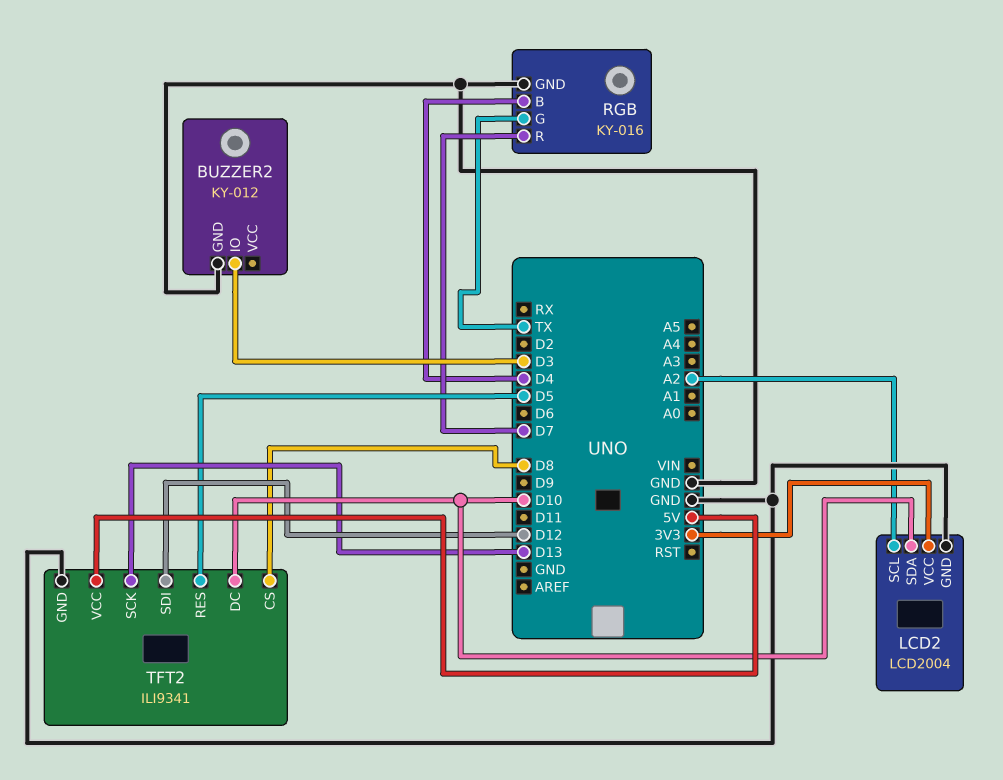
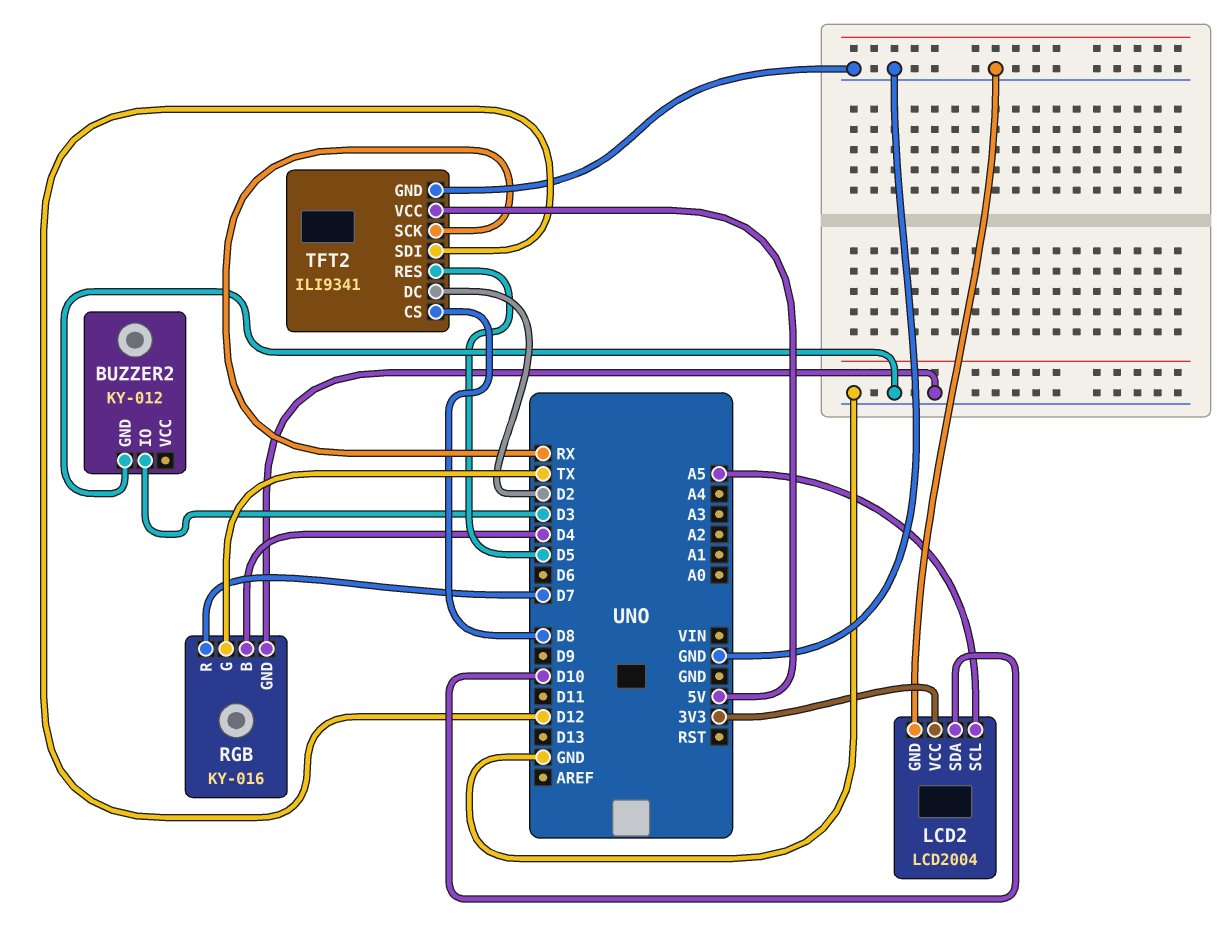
LCD2 pin SCL: A2 -> A5
TFT2 pin DC: D10 -> D2
TFT2 pin SCK: D13 -> RX

